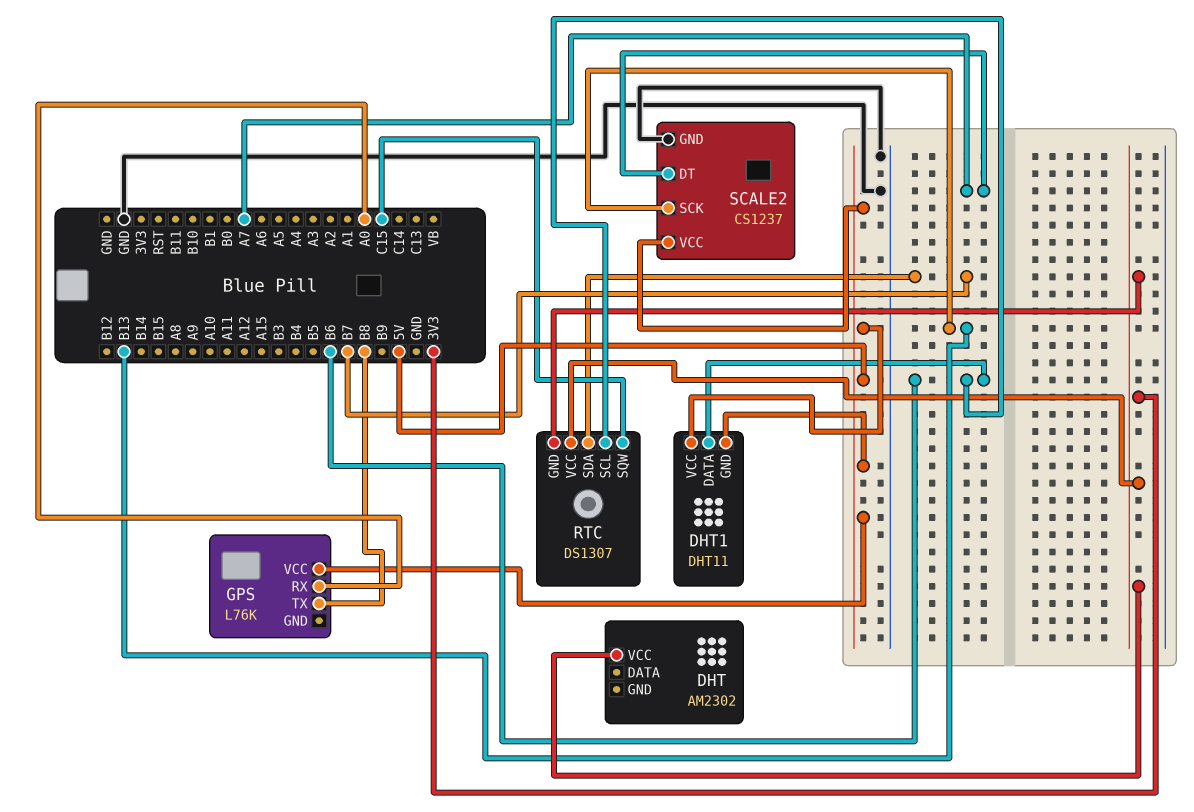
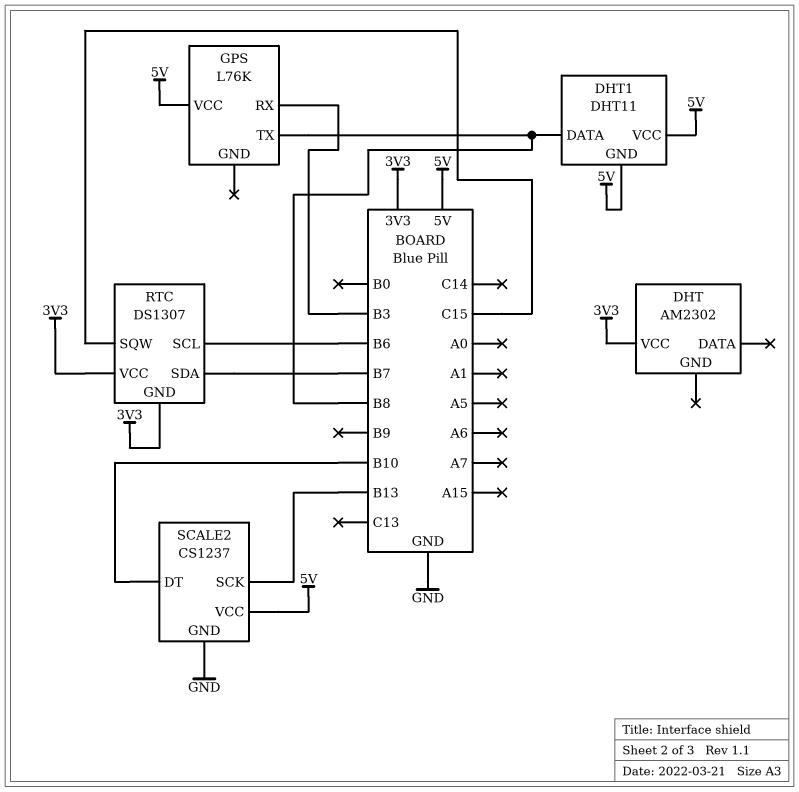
DHT1 pin DATA: B6 -> B8
GPS pin RX: A0 -> B3
SCALE2 pin DT: A7 -> B10

